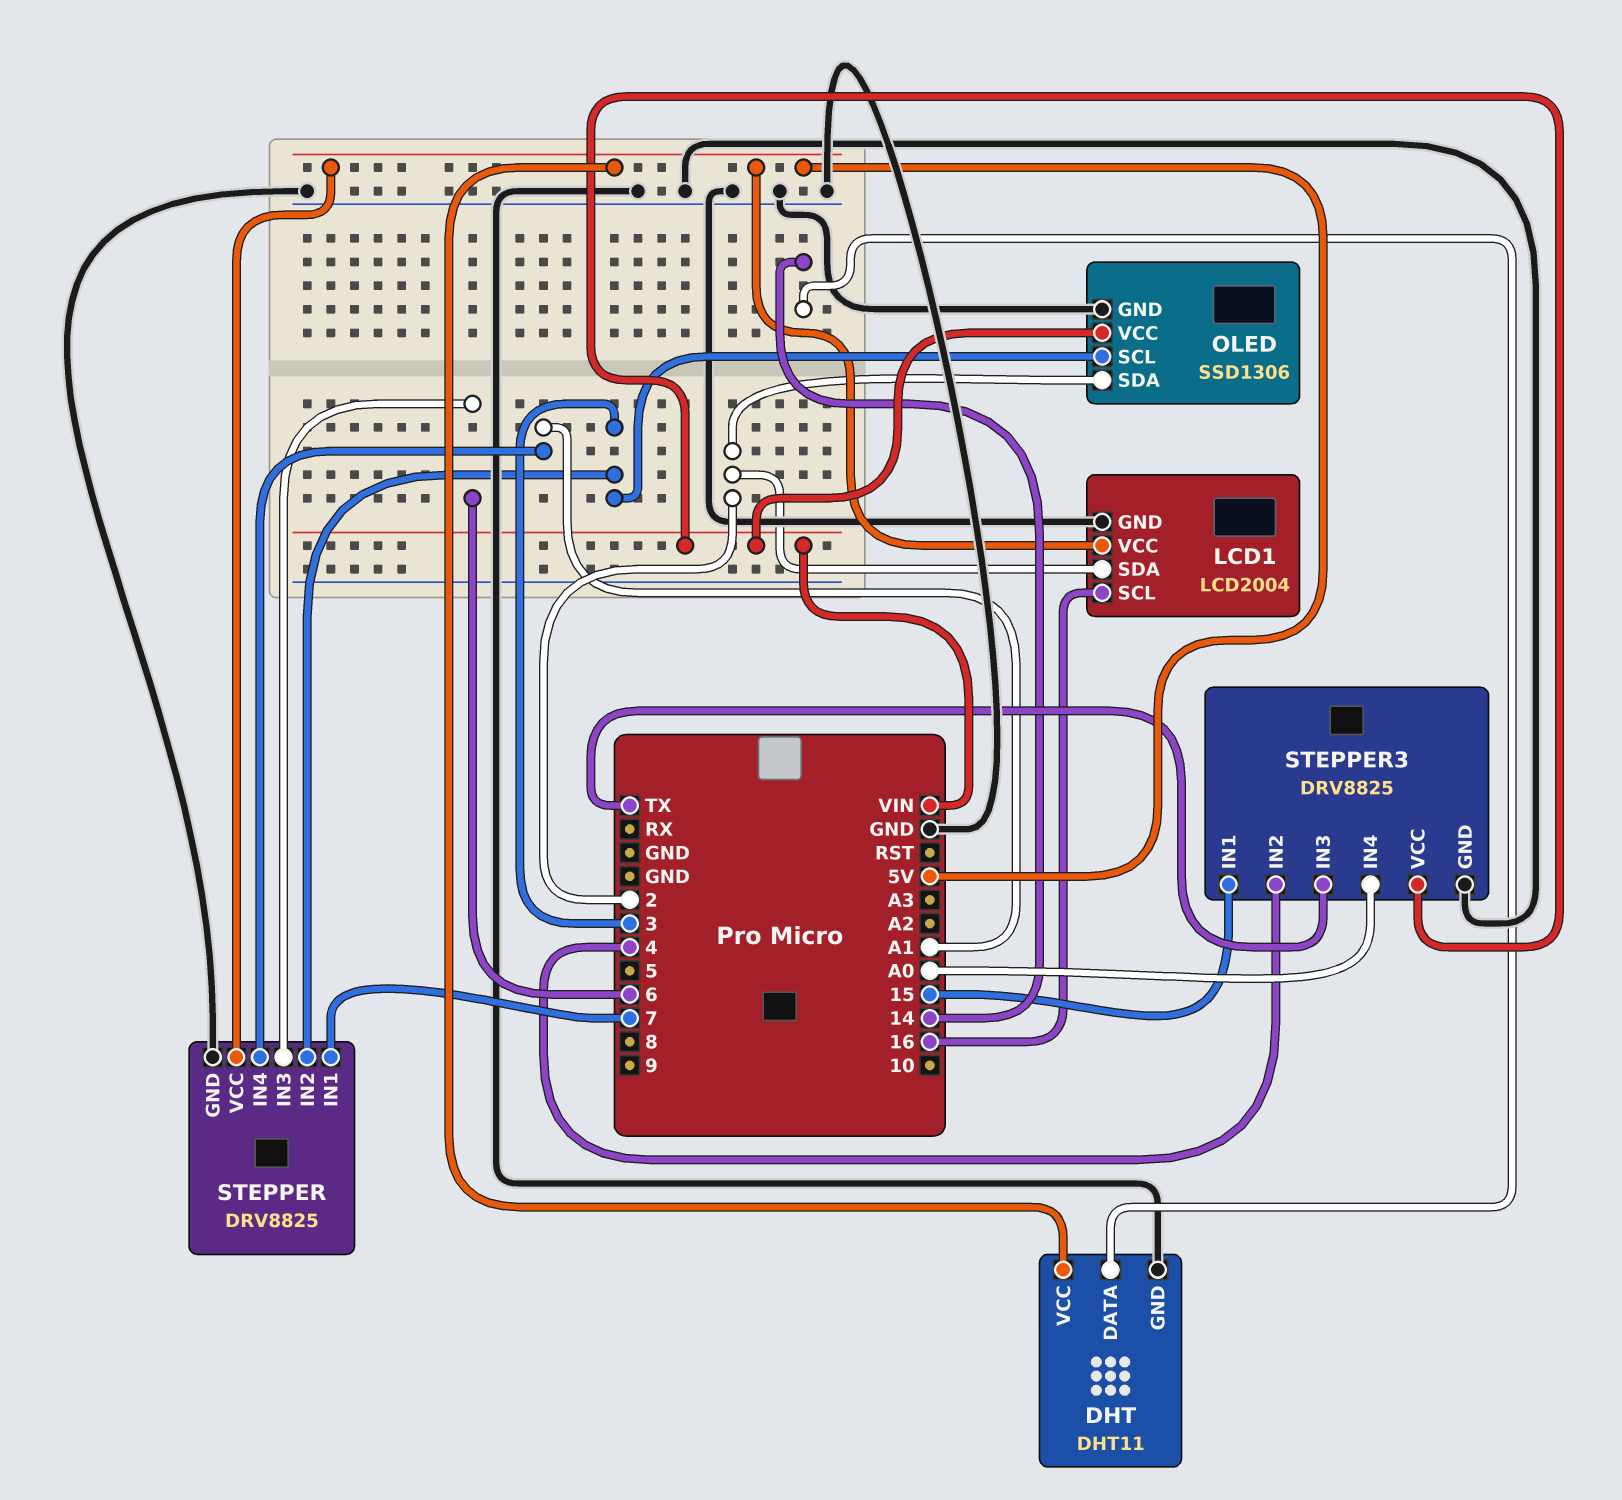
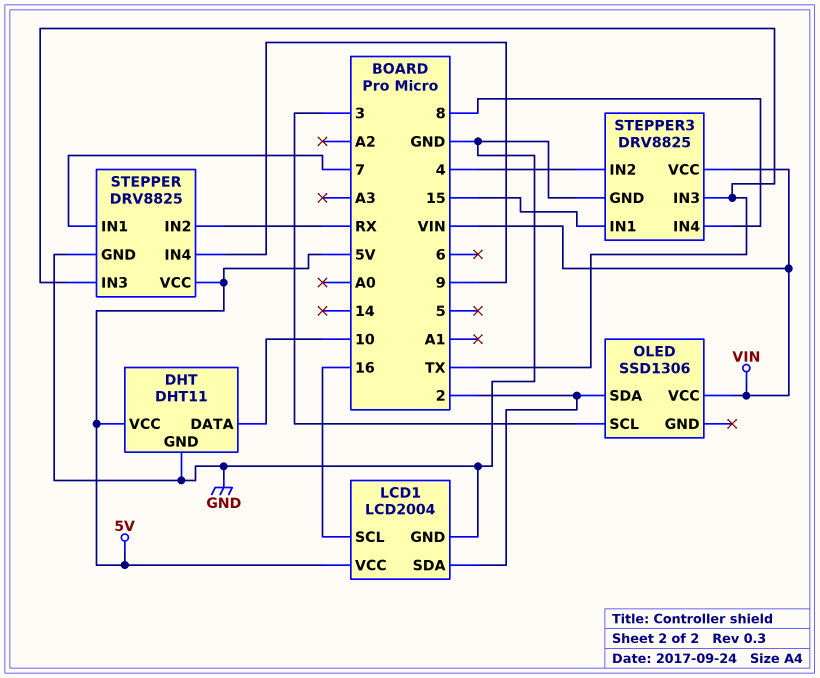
DHT pin DATA: 14 -> 10
OLED pin GND: GND -> none
STEPPER pin IN2: 3 -> RX
STEPPER pin IN3: 6 -> TX
STEPPER pin IN4: A1 -> 9
STEPPER3 pin IN4: A0 -> 8

